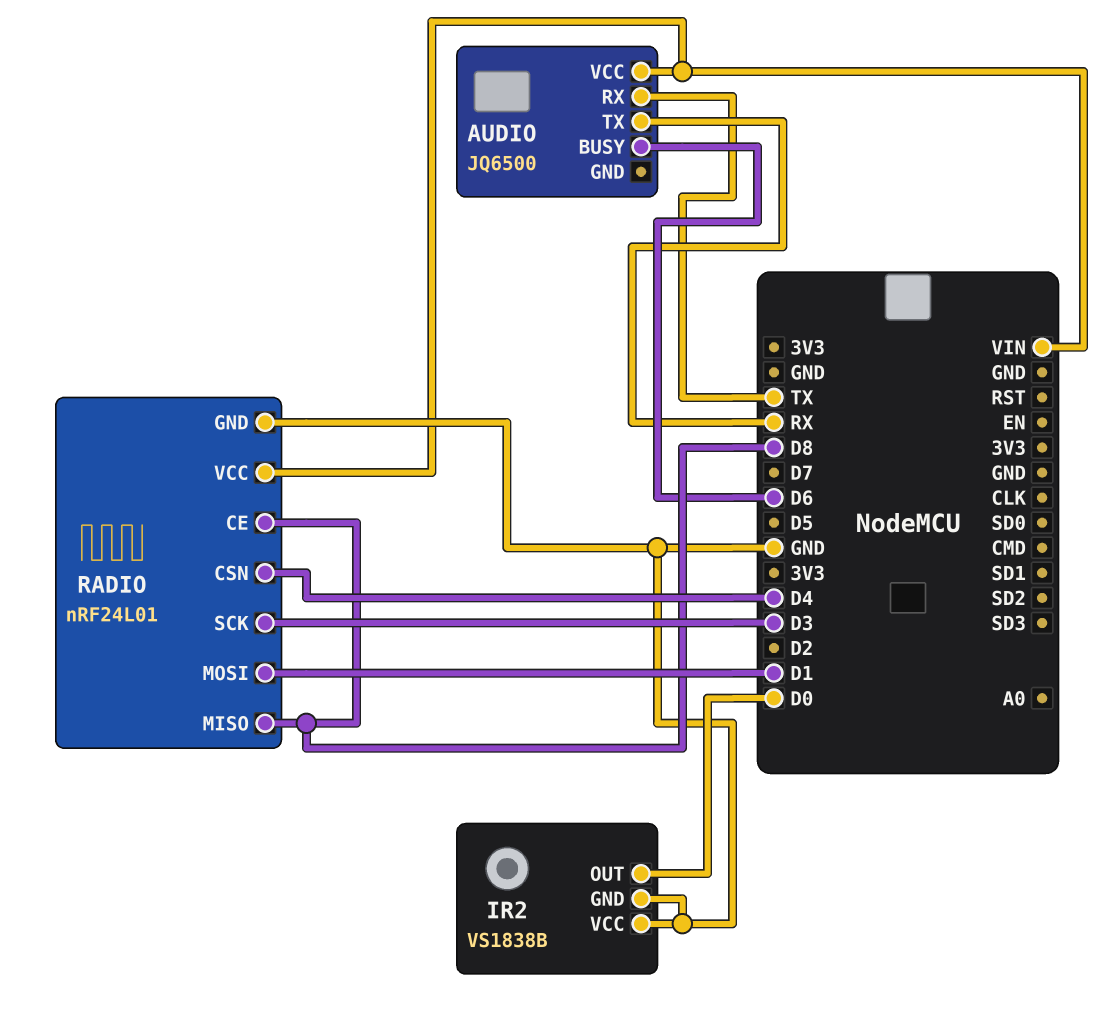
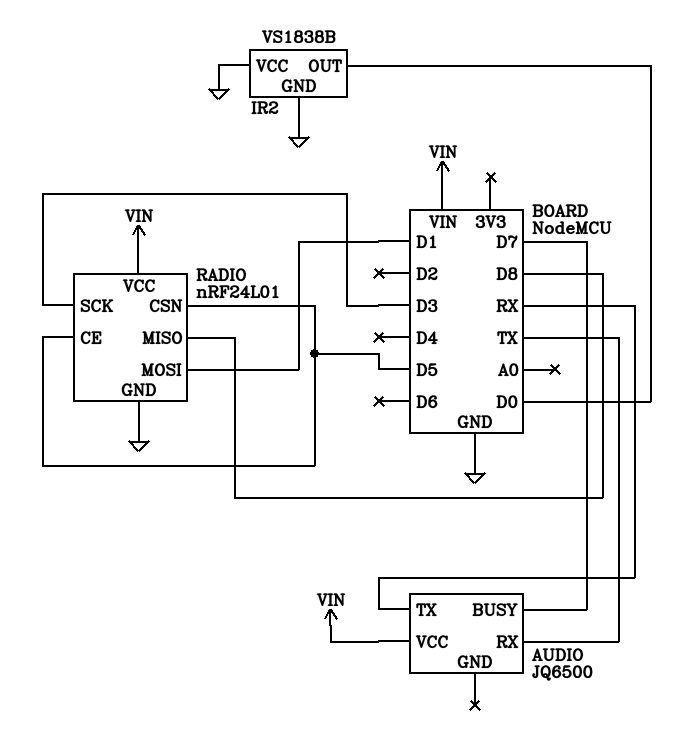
AUDIO pin BUSY: D6 -> D7
RADIO pin CE: D8 -> D5
RADIO pin CSN: D4 -> D5

